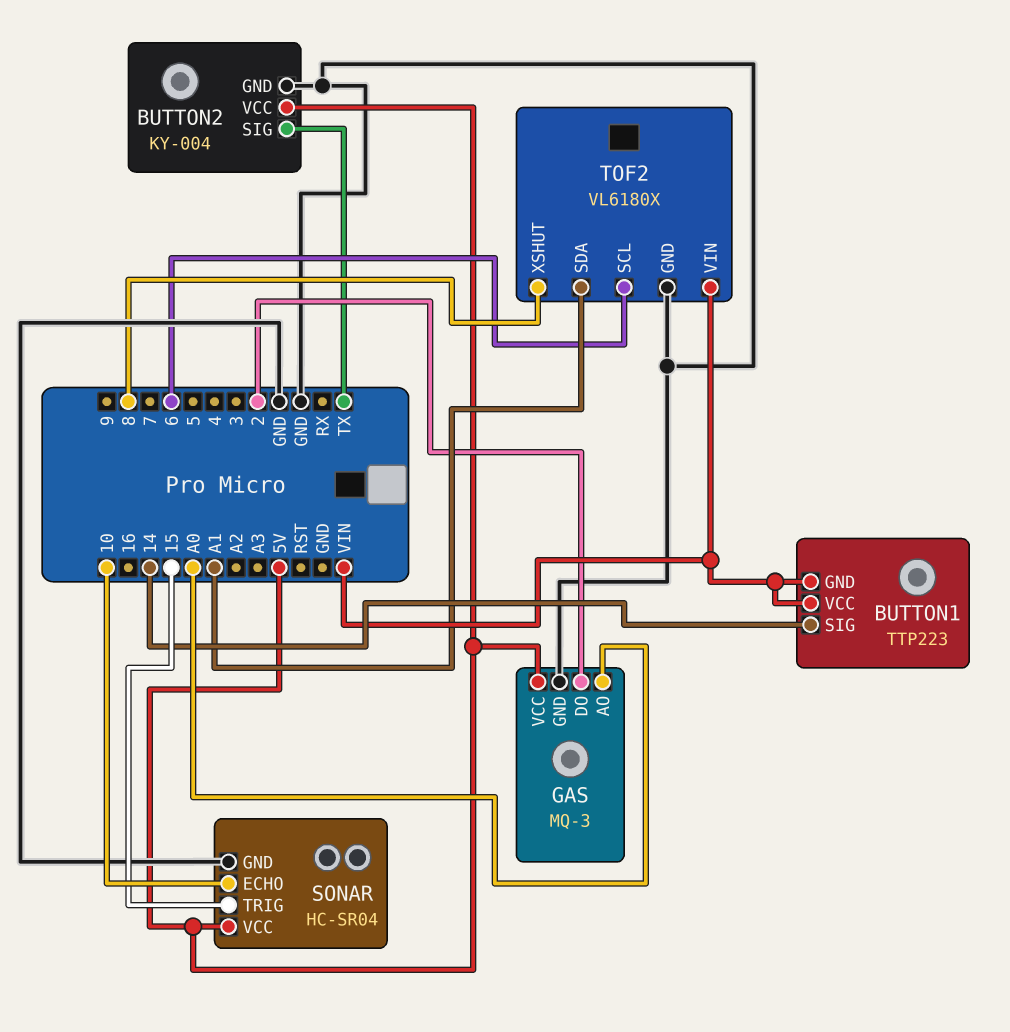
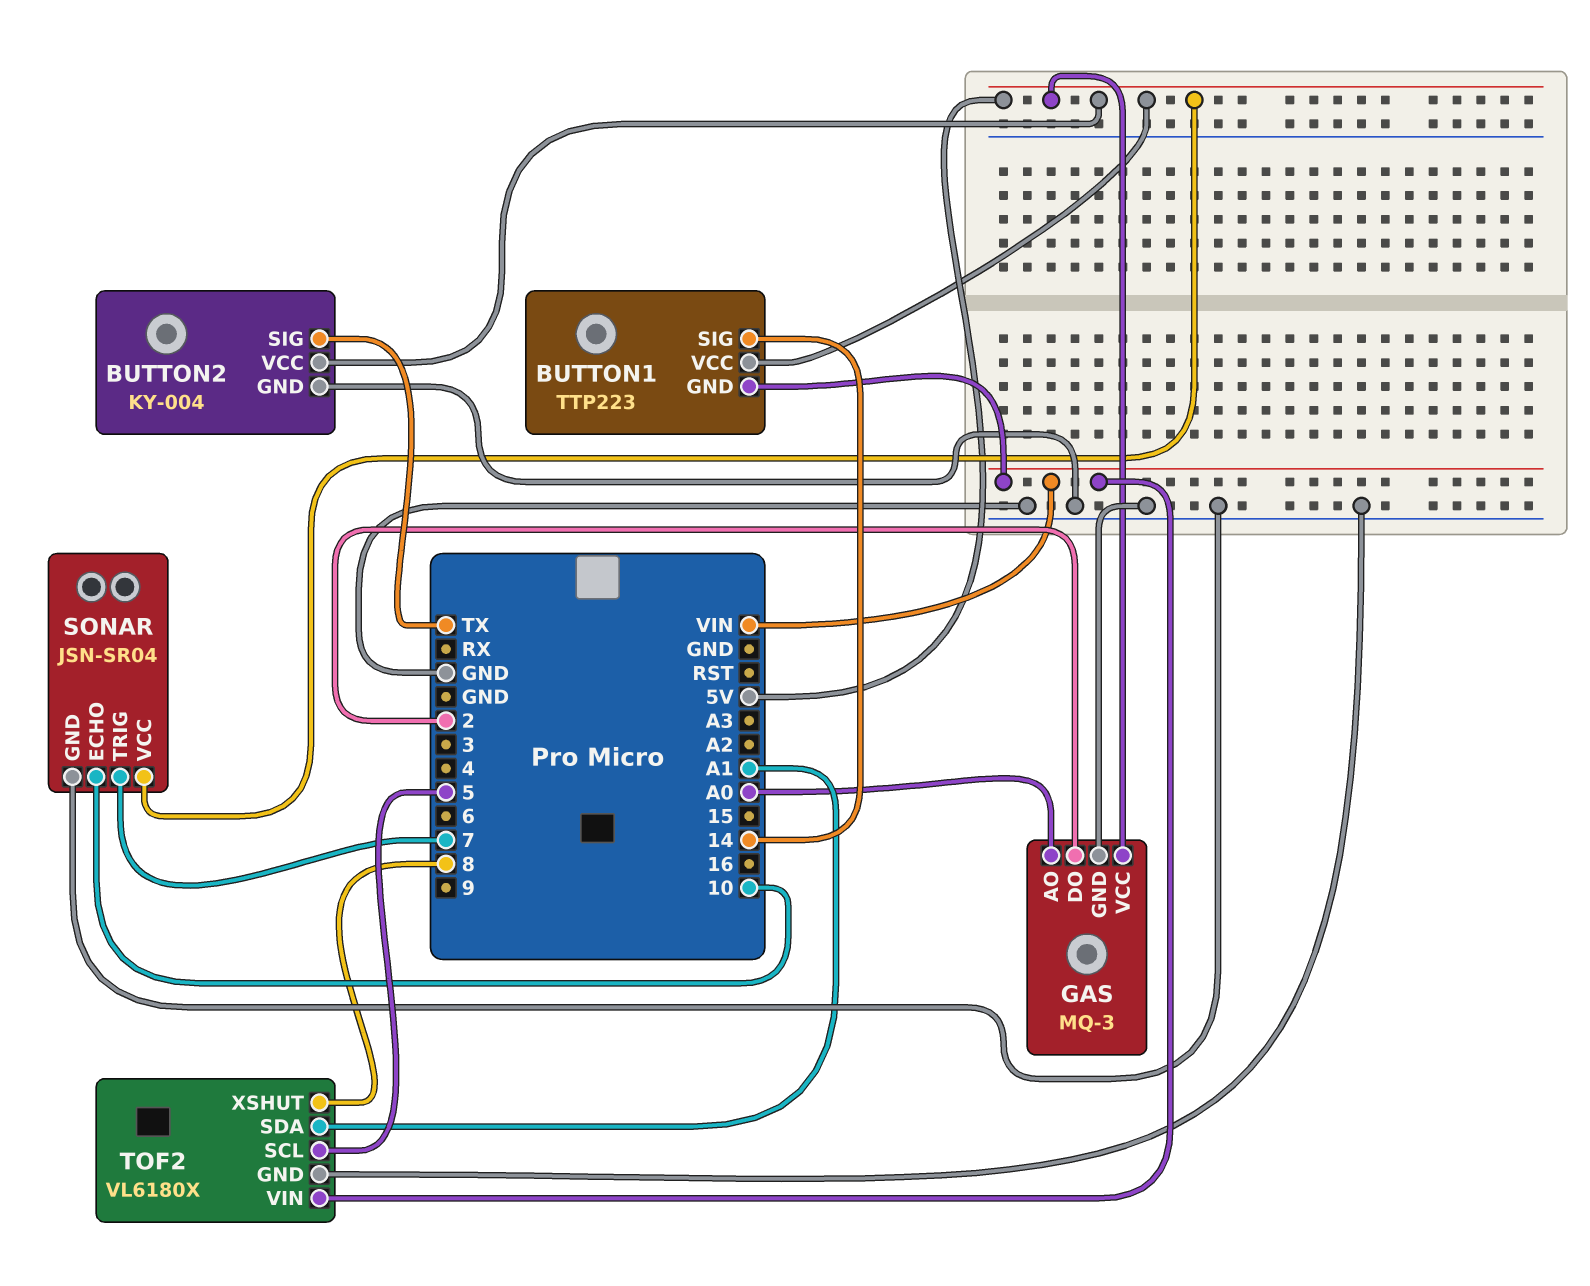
BUTTON1 pin VCC: VIN -> 5V
SONAR: HC-SR04 -> JSN-SR04
SONAR pin TRIG: 15 -> 7
TOF2 pin SCL: 6 -> 5

